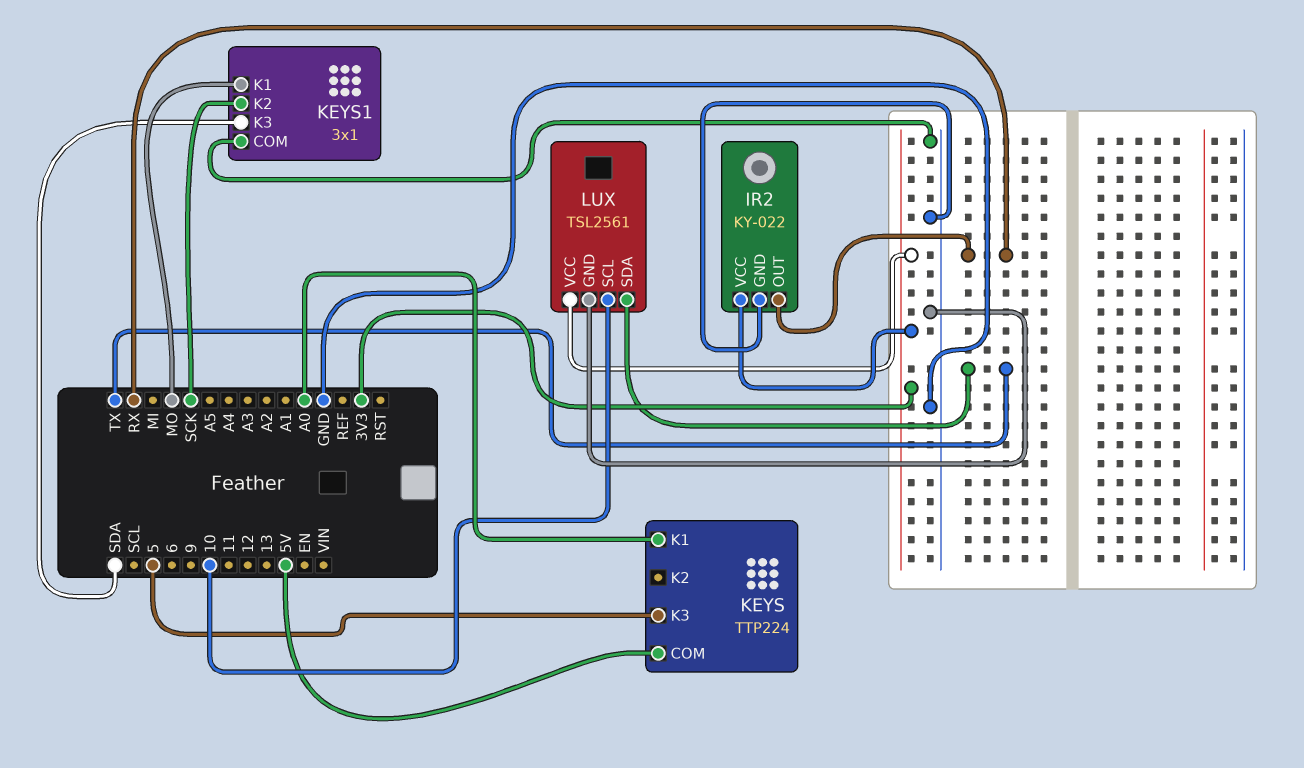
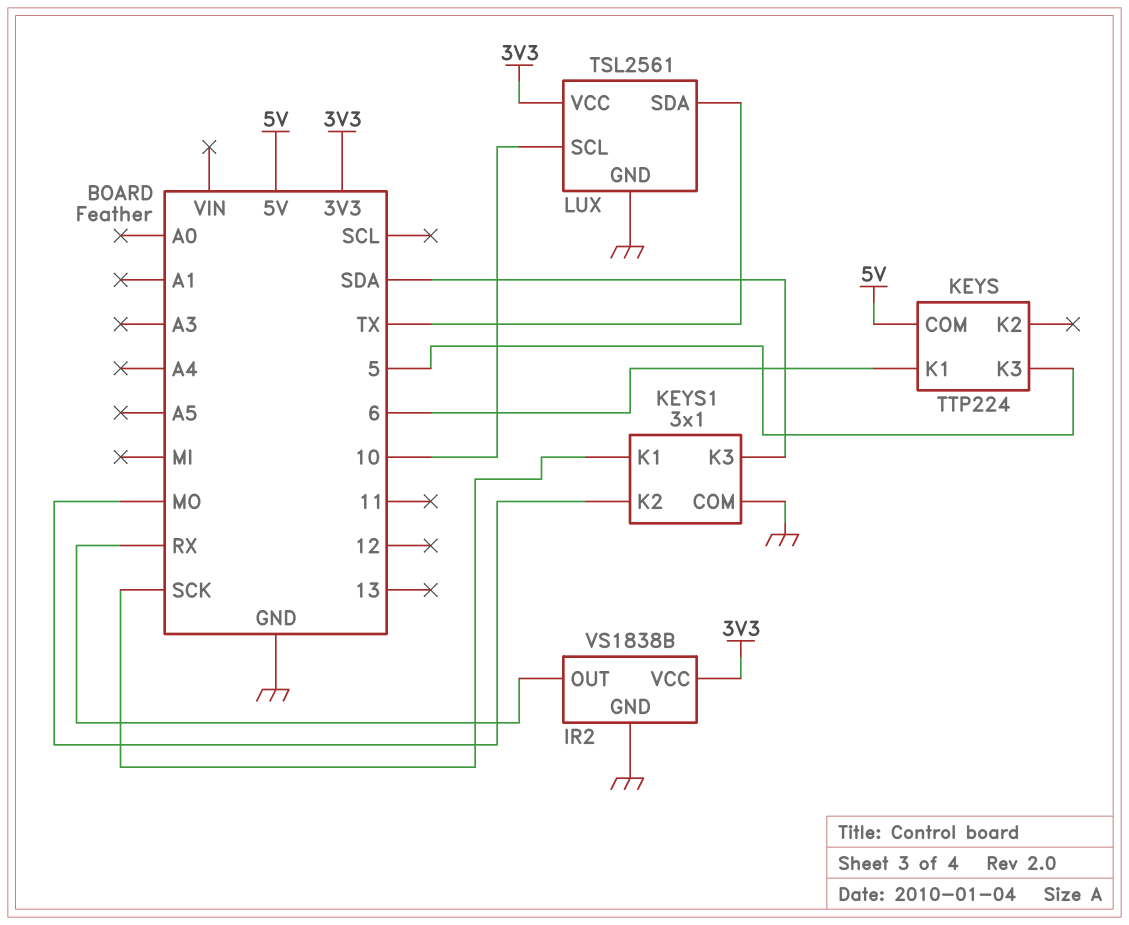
IR2: KY-022 -> VS1838B
KEYS pin K1: A0 -> 6
KEYS1 pin K1: MO -> SCK
KEYS1 pin K2: SCK -> MO

